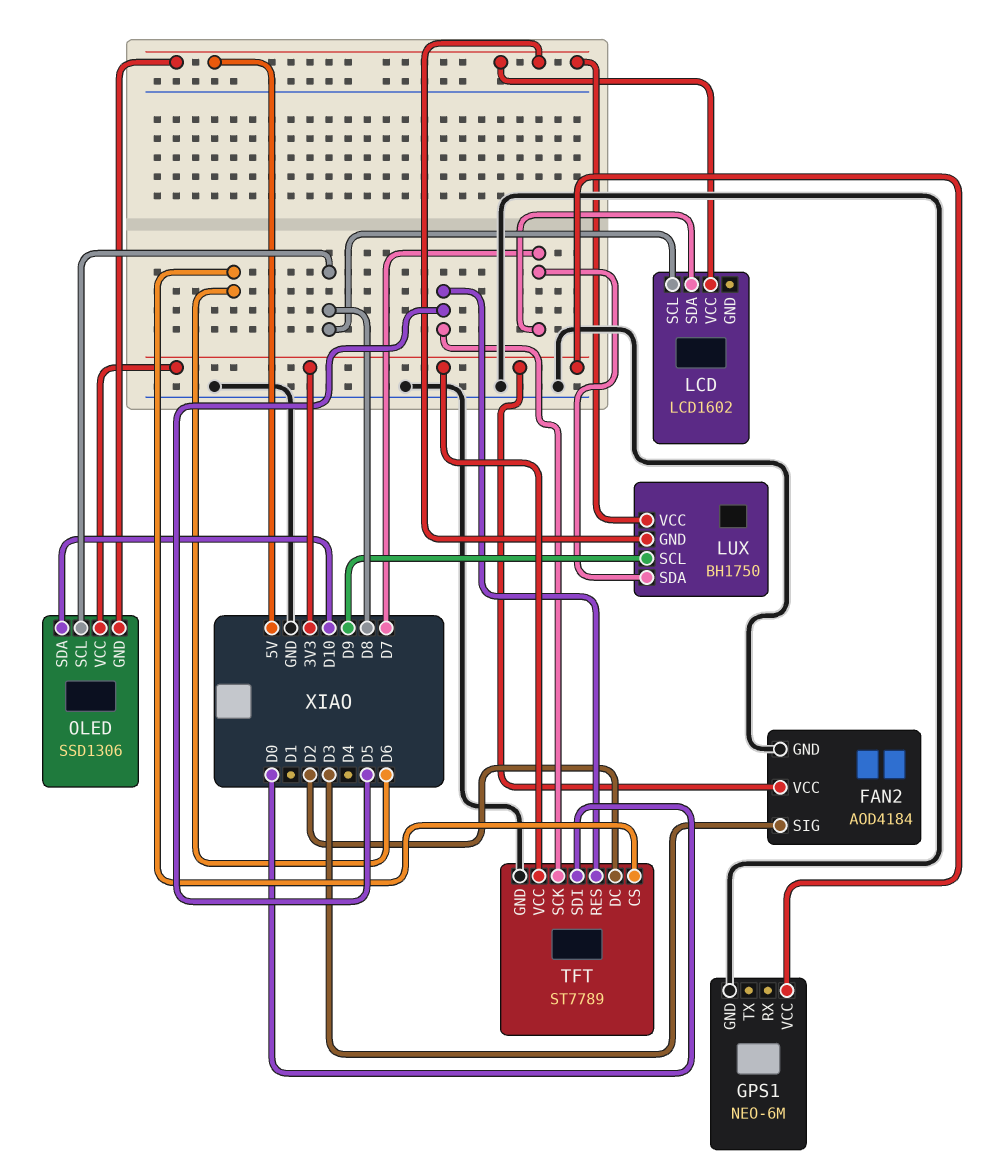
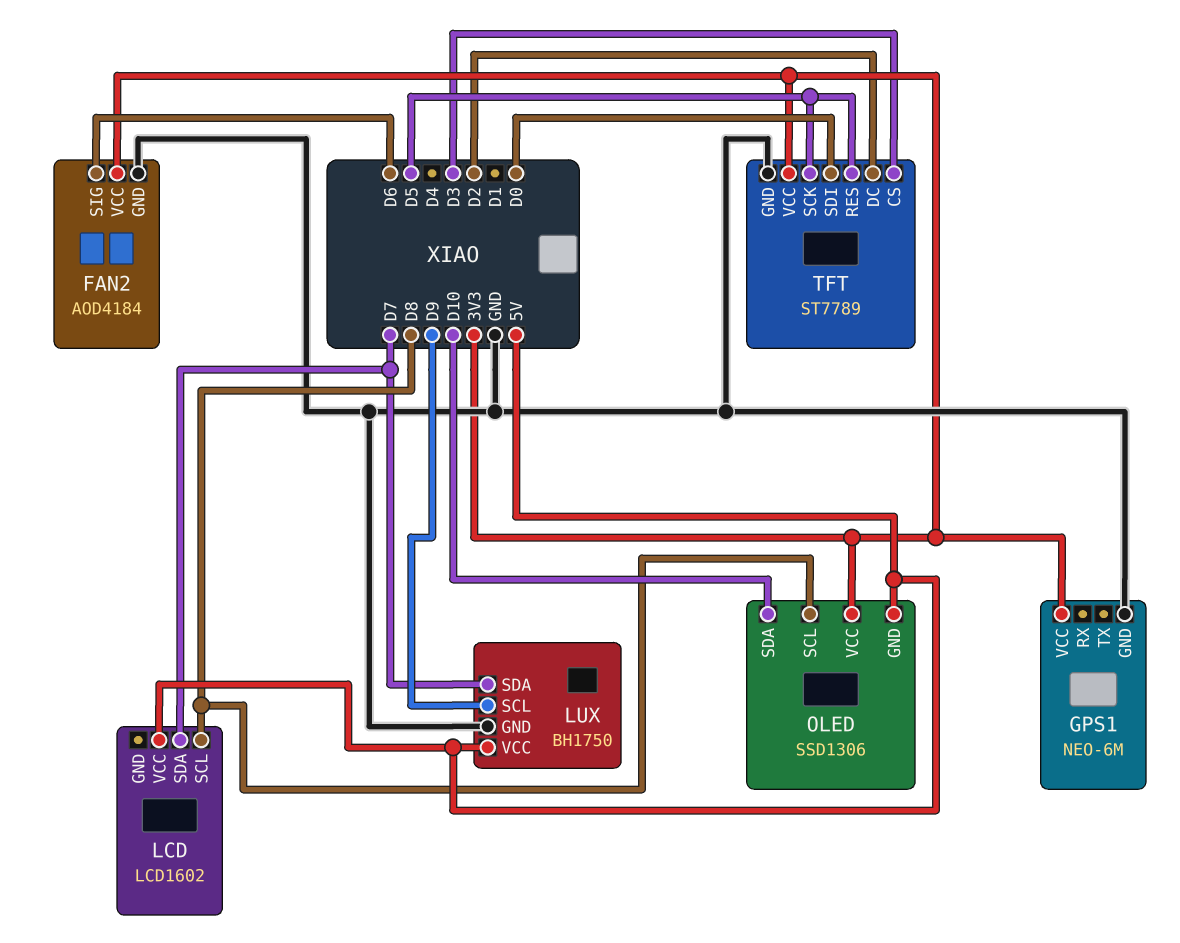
FAN2 pin SIG: D3 -> D6
LUX pin GND: 5V -> GND
TFT pin CS: D6 -> D3

